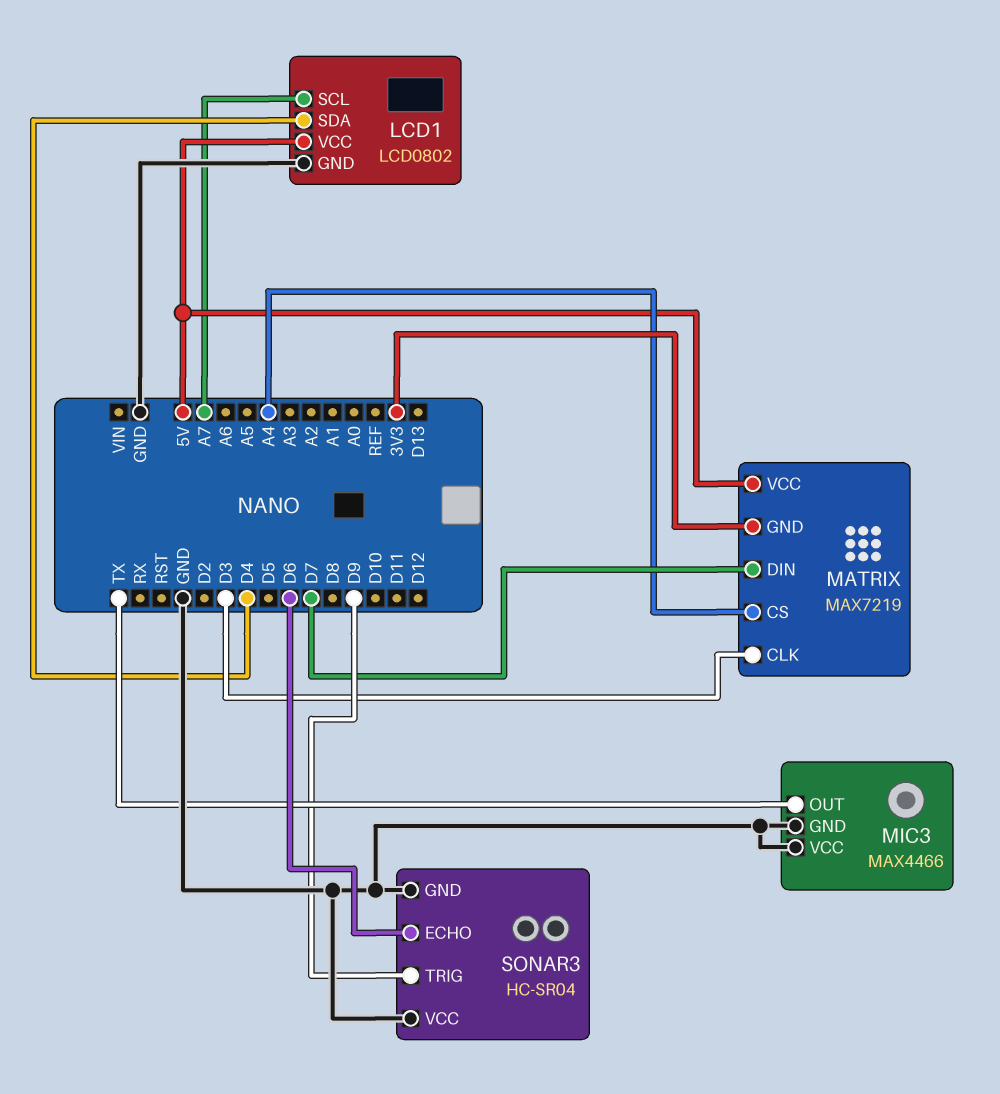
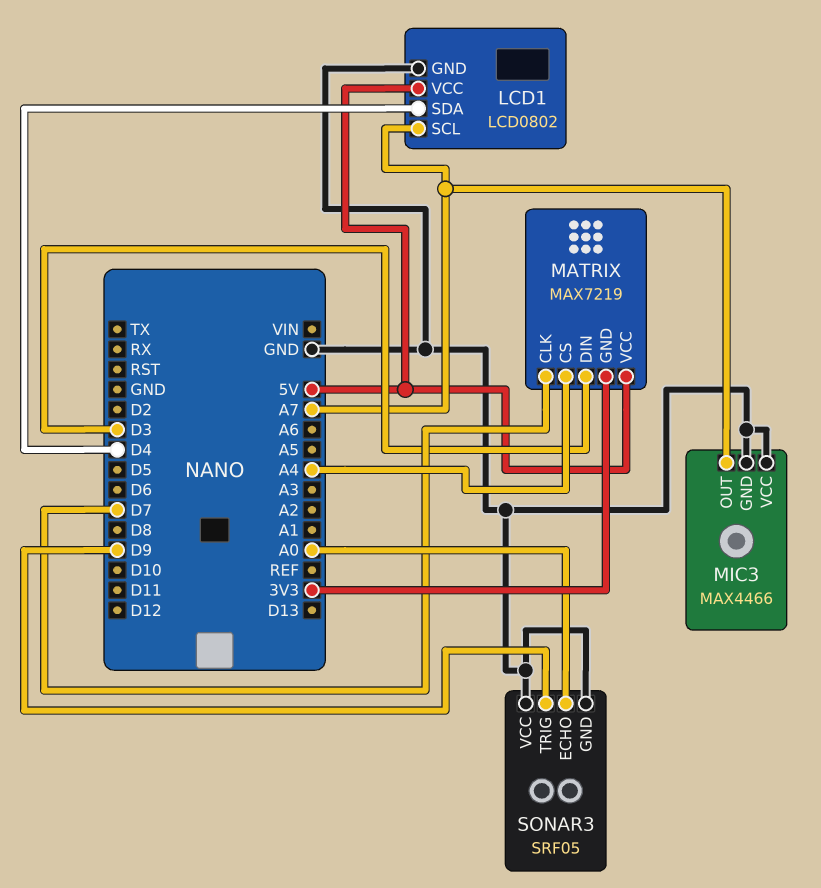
MATRIX pin CLK: D3 -> D7
MATRIX pin DIN: D7 -> D3
MIC3 pin OUT: TX -> A7
SONAR3: HC-SR04 -> SRF05
SONAR3 pin ECHO: D6 -> A0

